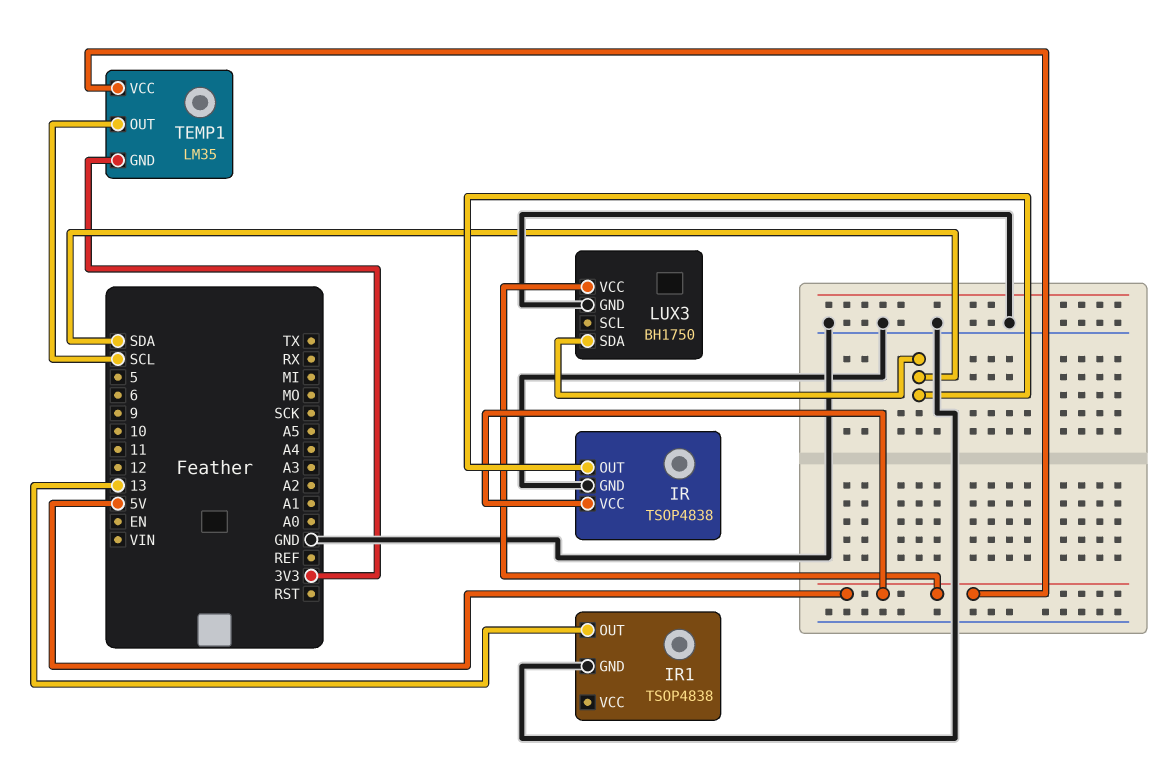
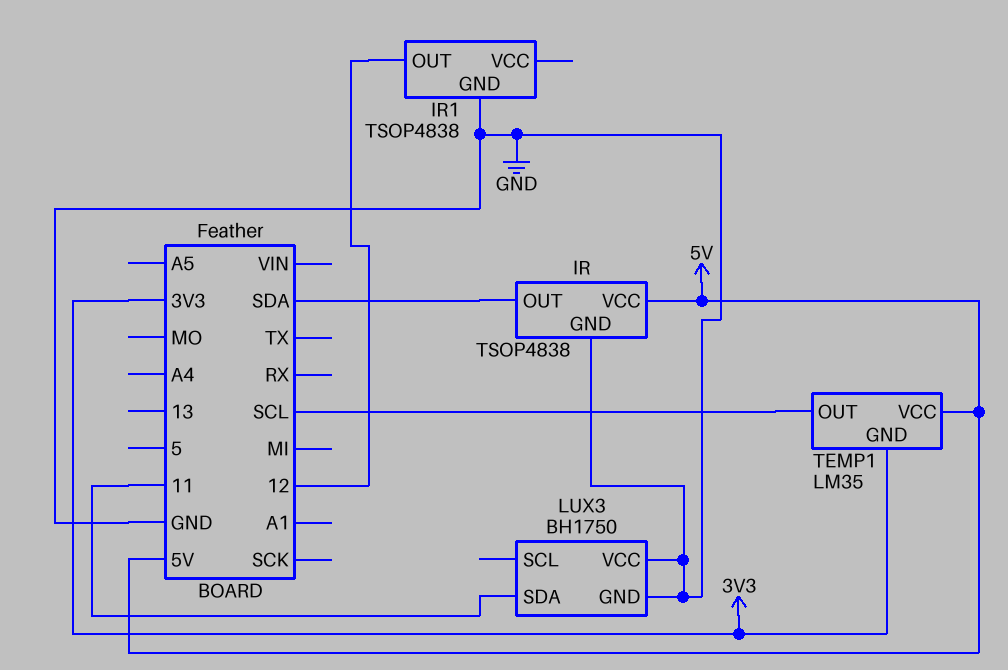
IR1 pin OUT: 13 -> 12
LUX3 pin SDA: SDA -> 11
LUX3 pin VCC: 5V -> GND

